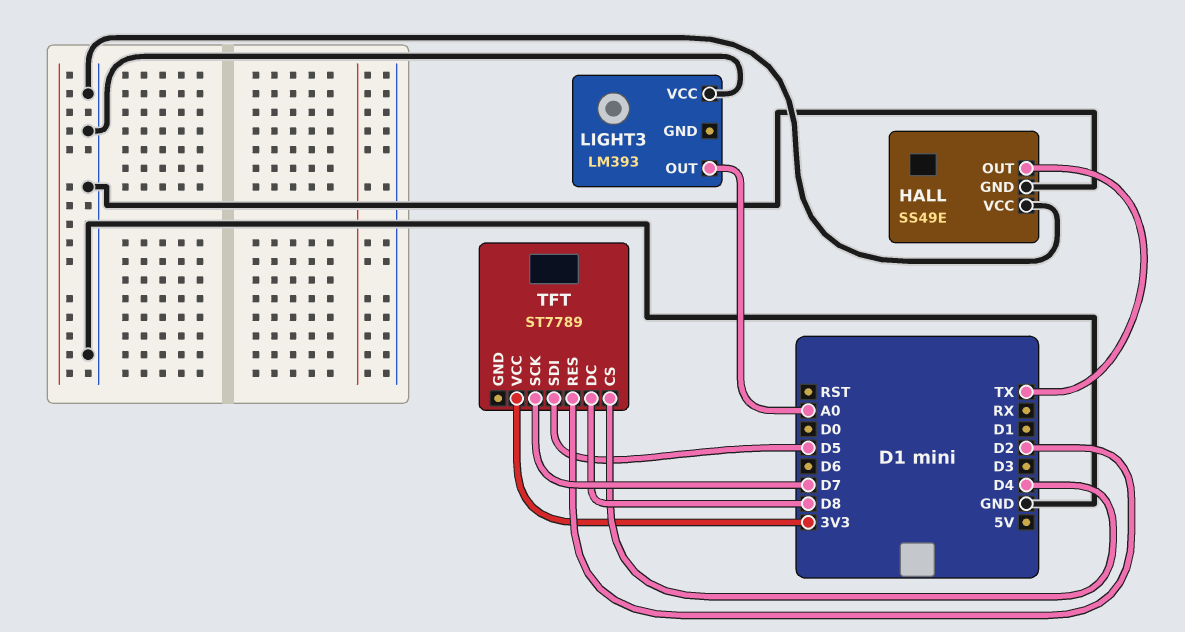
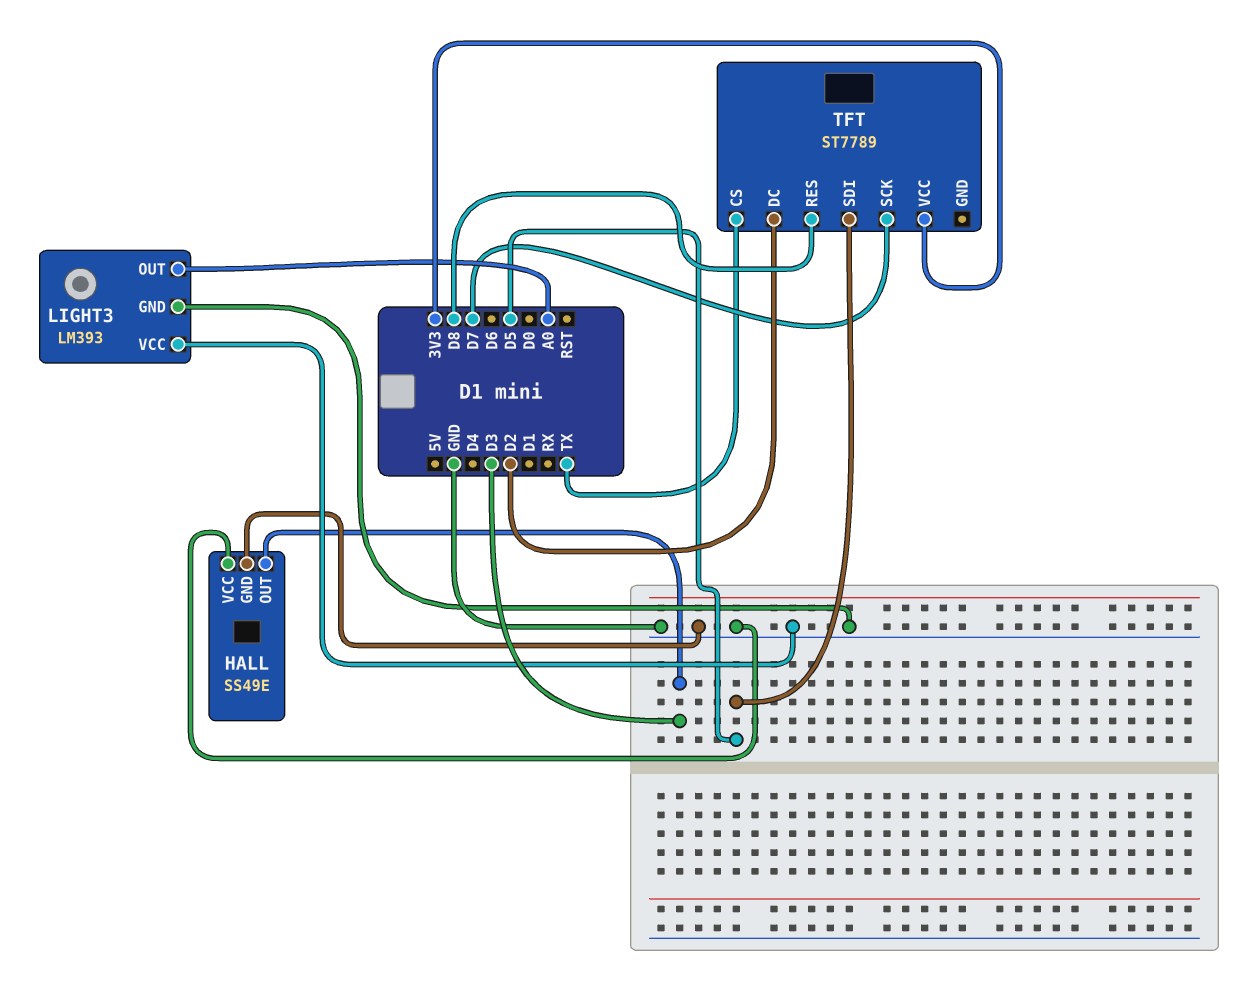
HALL pin OUT: TX -> D3
LIGHT3 pin GND: none -> GND
TFT pin CS: D4 -> TX
TFT pin DC: D8 -> D2
TFT pin RES: D2 -> D8

